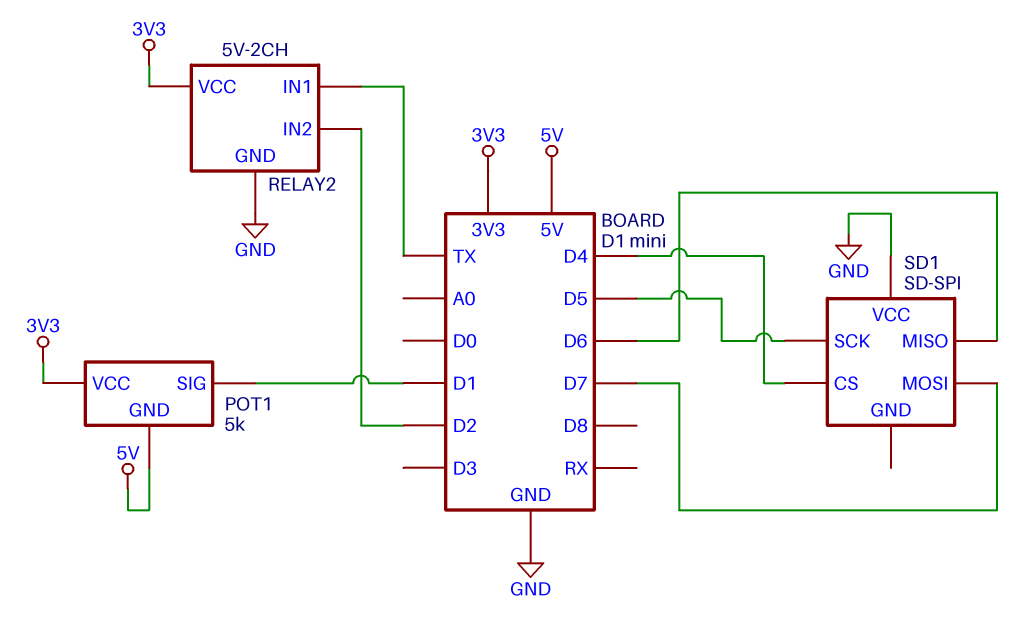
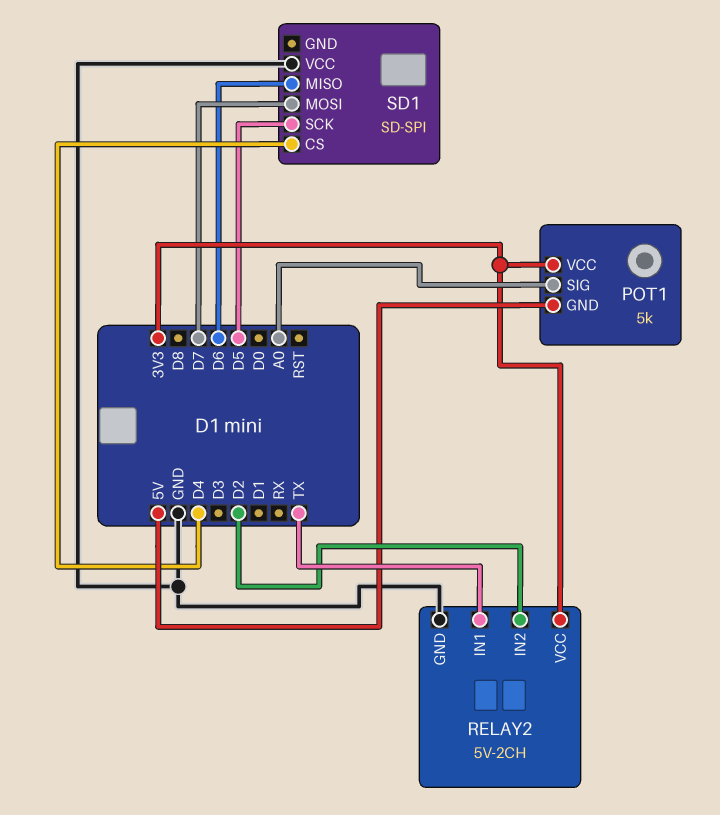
POT1 pin SIG: D1 -> A0

